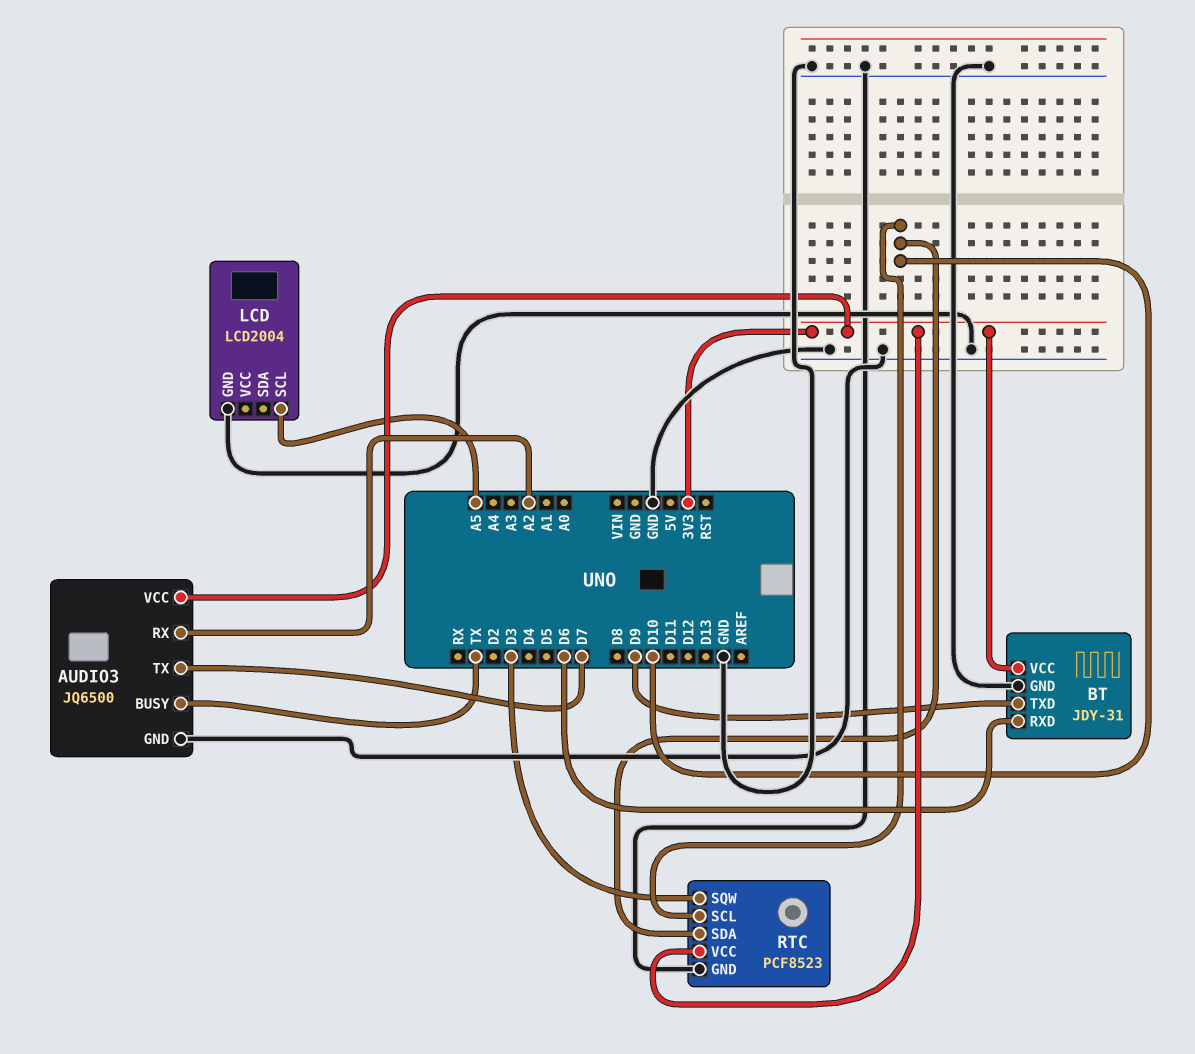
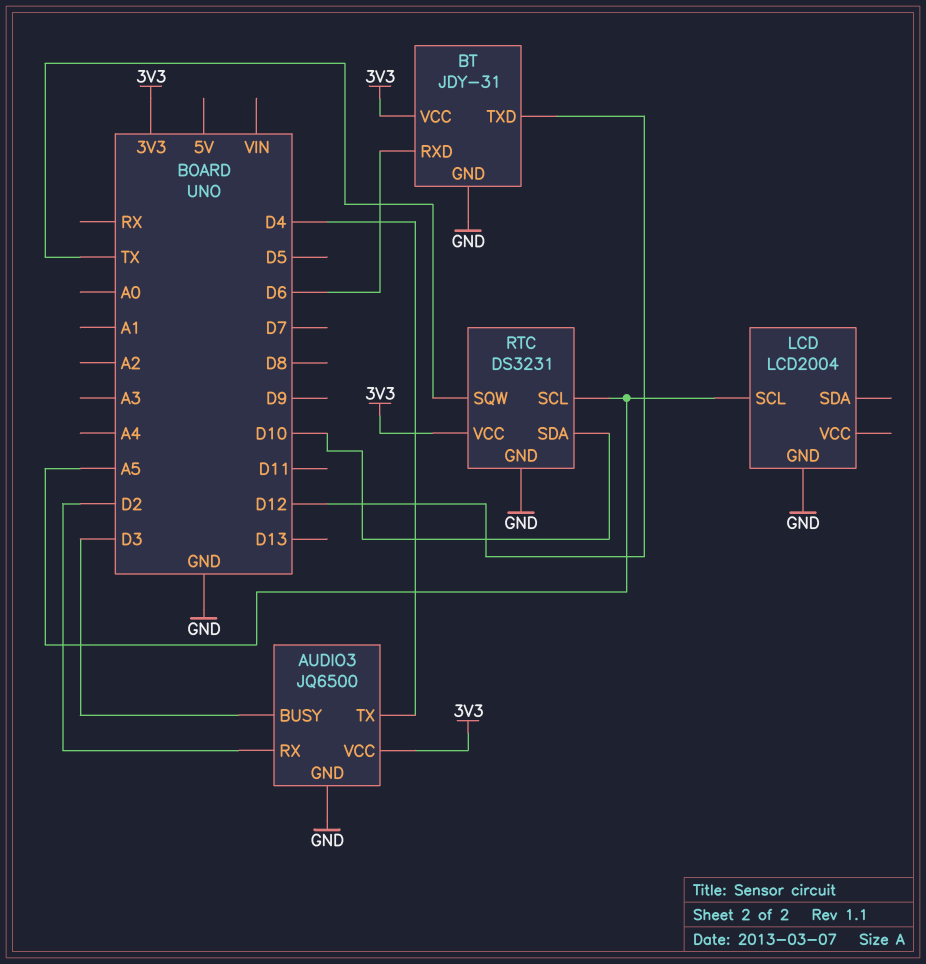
AUDIO3 pin BUSY: TX -> D3
AUDIO3 pin RX: A2 -> D2
AUDIO3 pin TX: D7 -> D4
BT pin TXD: D9 -> D12
RTC: PCF8523 -> DS3231
RTC pin SCL: D10 -> A5
RTC pin SQW: D3 -> TX

